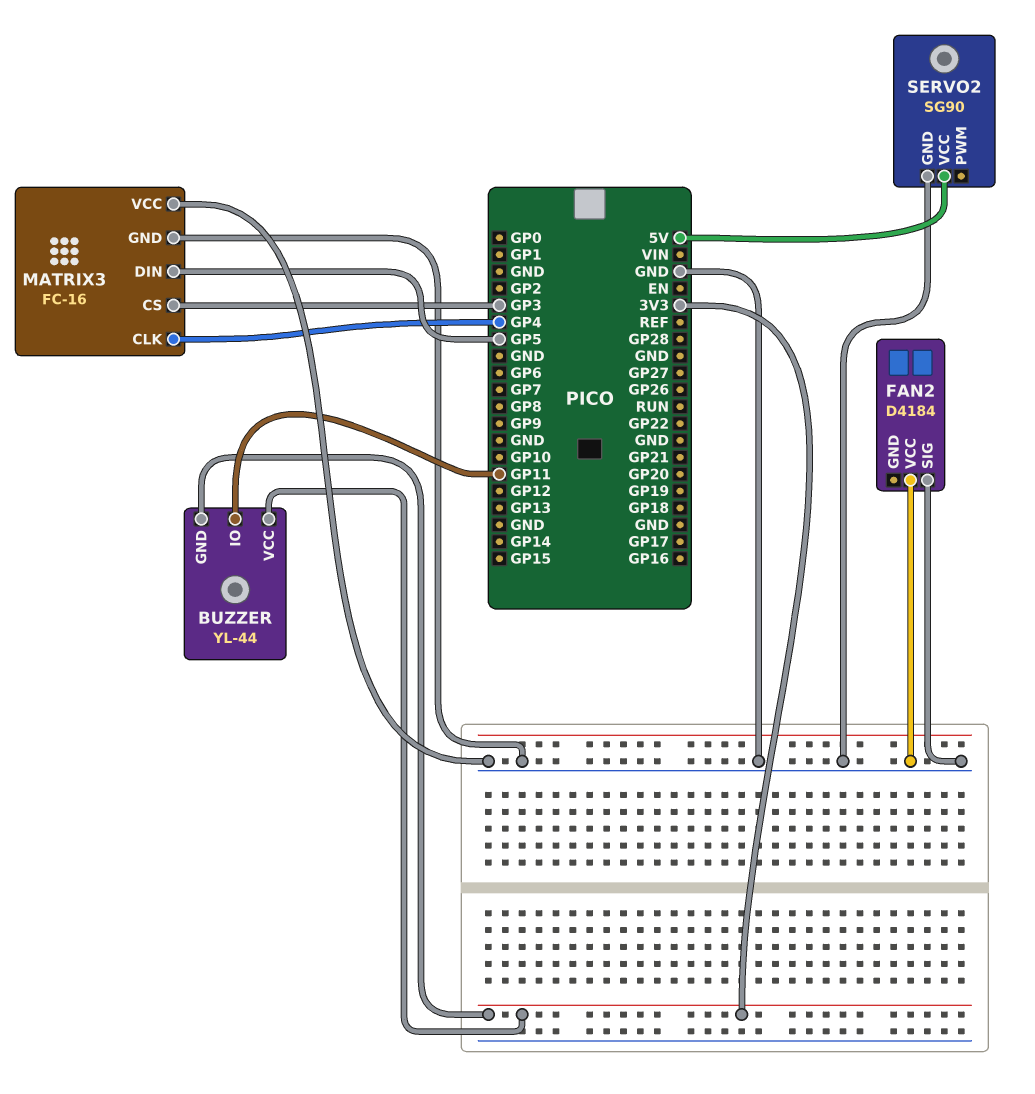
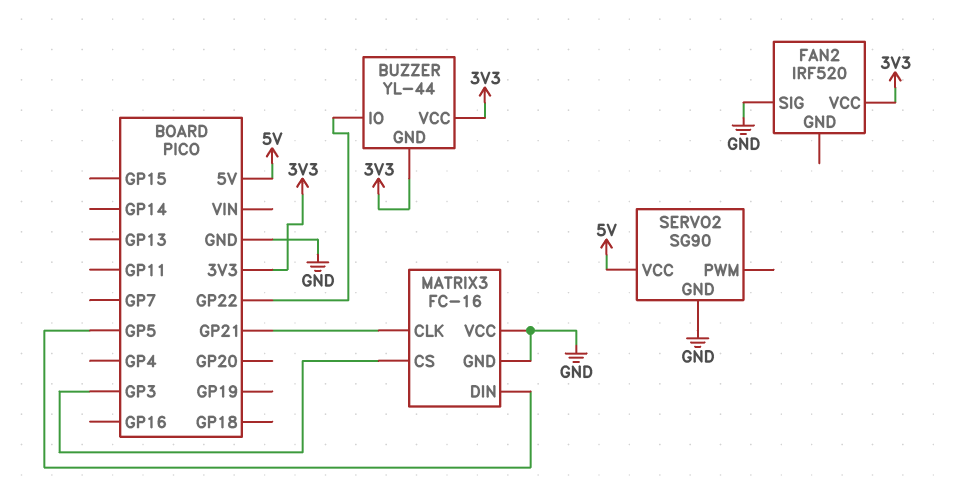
BUZZER pin IO: GP11 -> GP22
FAN2: D4184 -> IRF520
FAN2 pin VCC: GND -> 3V3
MATRIX3 pin CLK: GP4 -> GP21

